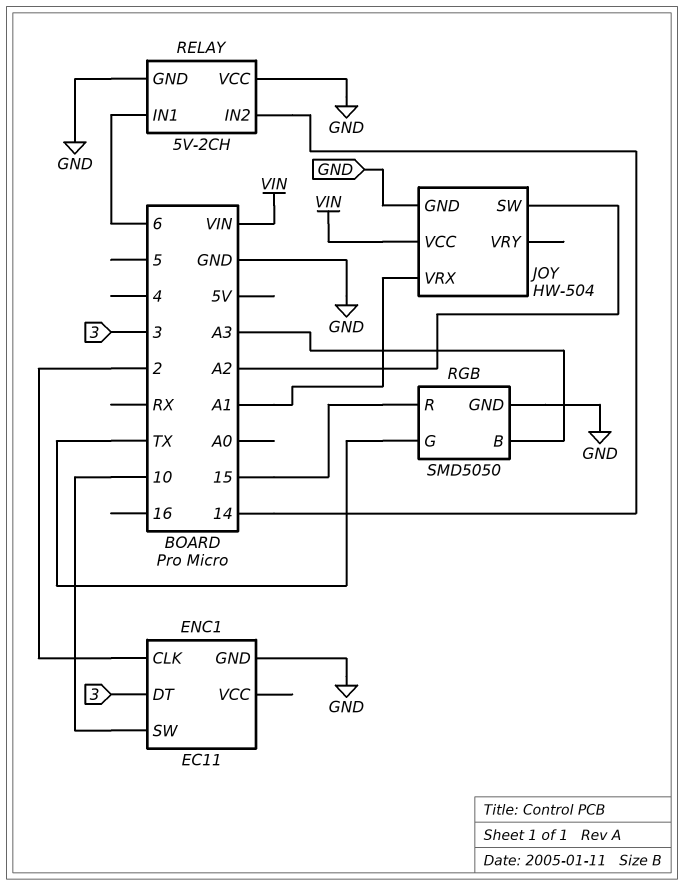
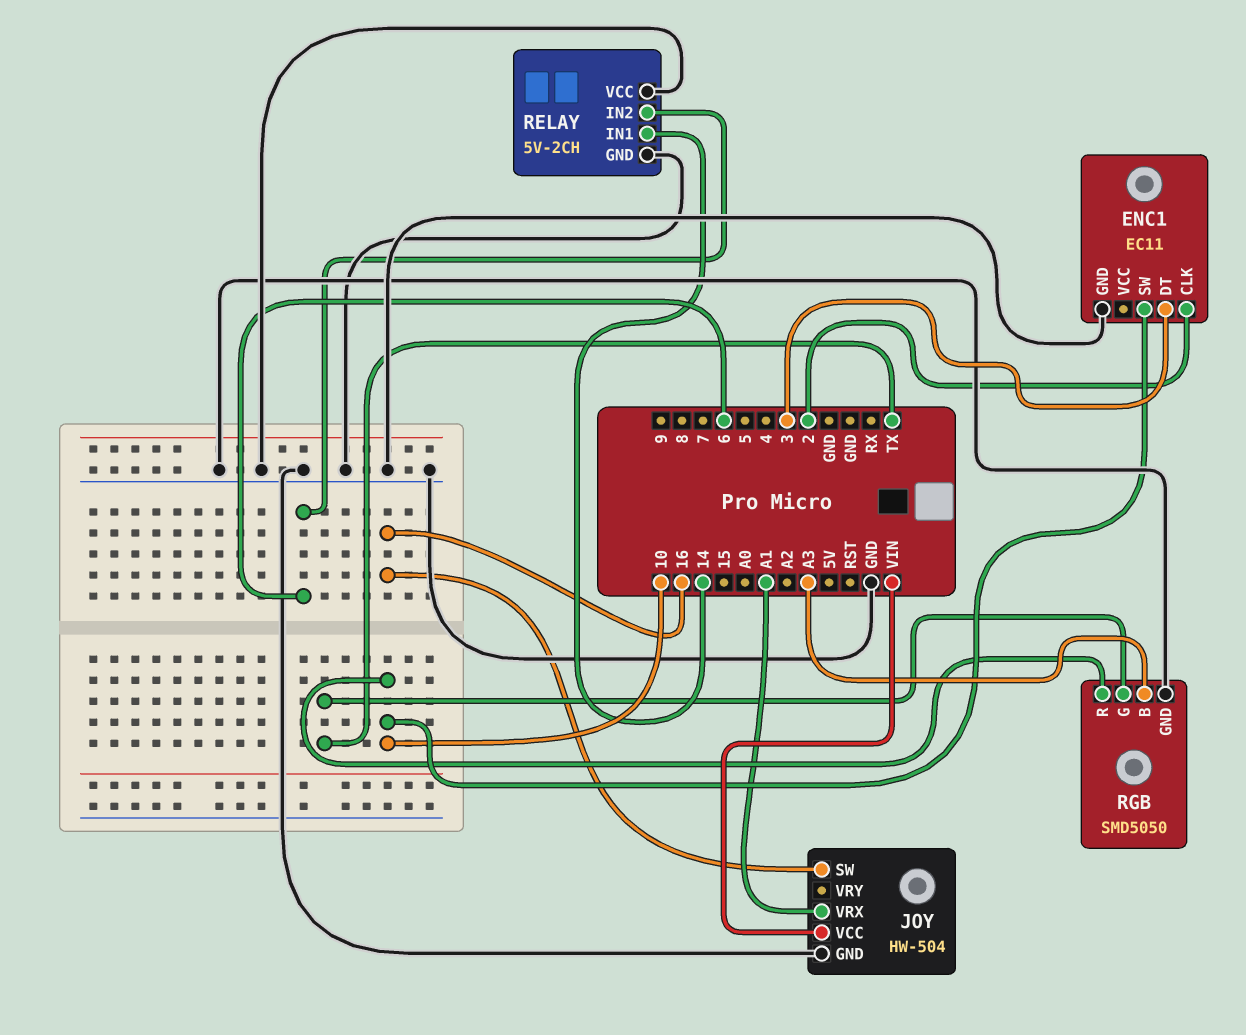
JOY pin SW: A2 -> 16
RELAY pin IN1: 6 -> 14
RELAY pin IN2: 14 -> 6
RGB pin R: 15 -> 10

